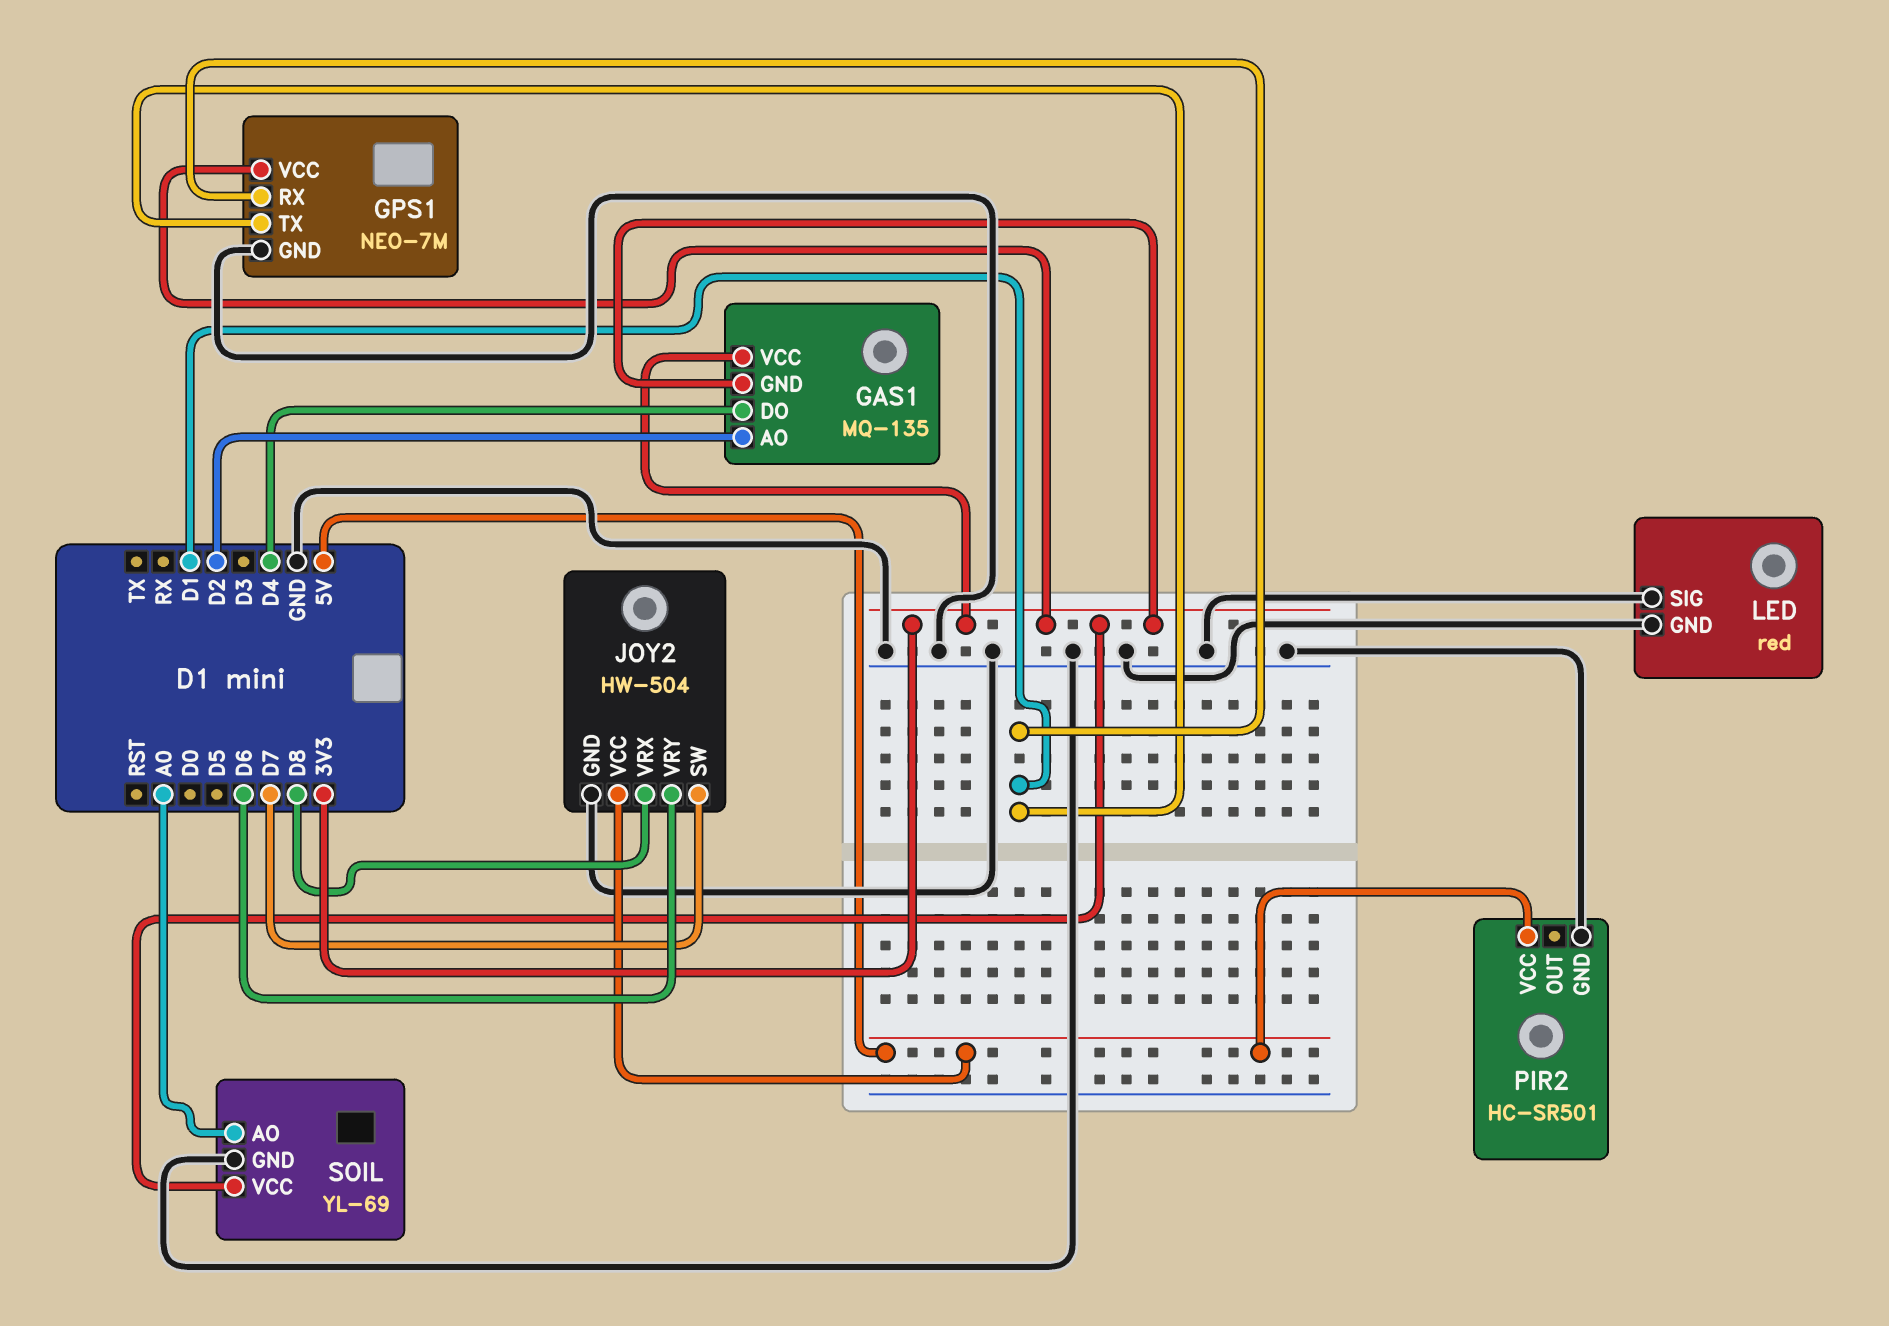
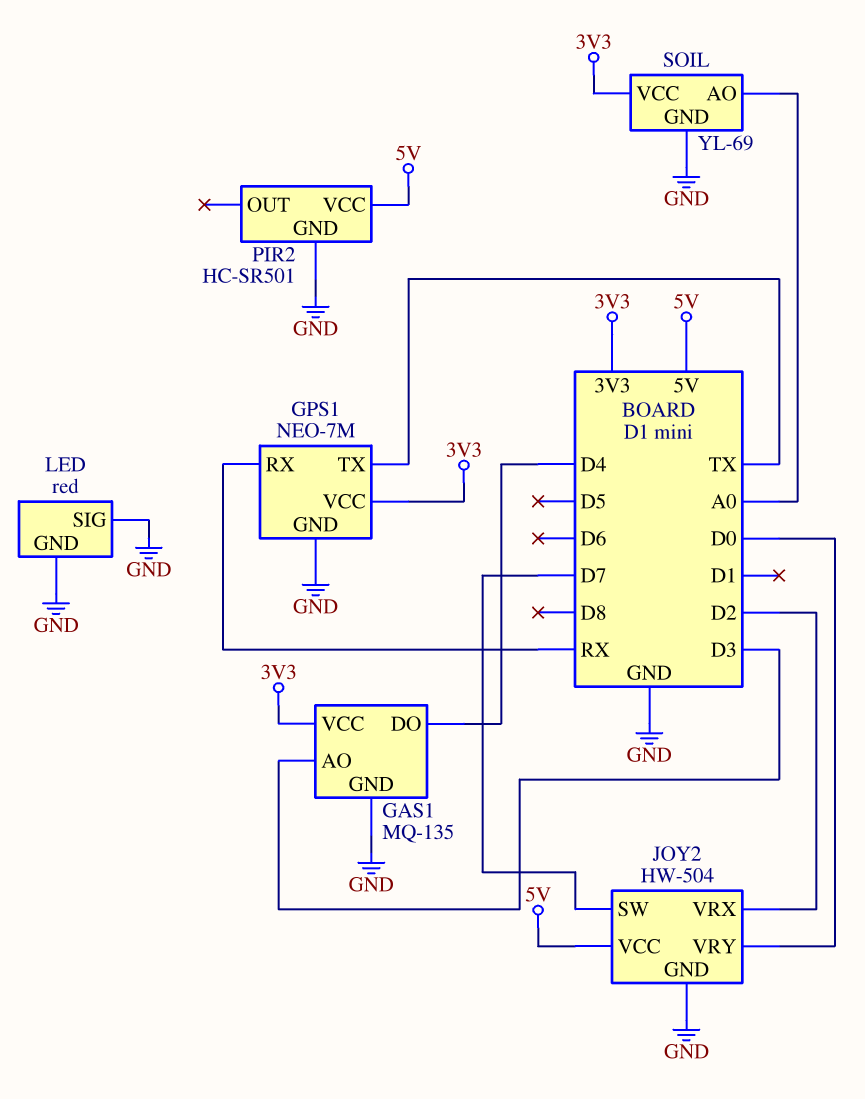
GAS1 pin AO: D2 -> D3
GAS1 pin GND: 3V3 -> GND
GPS1 pin RX: D1 -> RX
GPS1 pin TX: D1 -> TX
JOY2 pin VRX: D8 -> D2
JOY2 pin VRY: D6 -> D0

